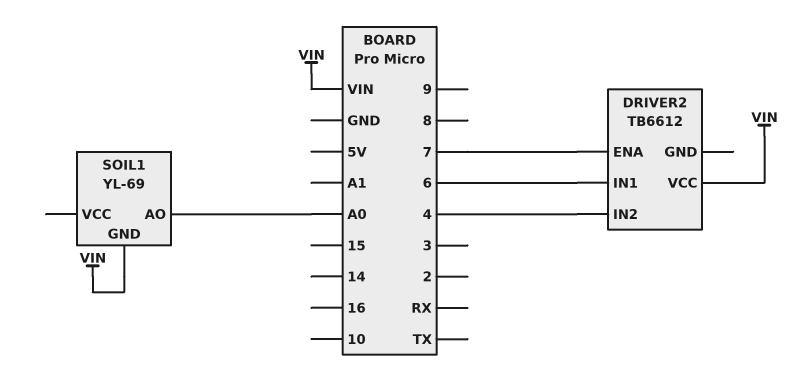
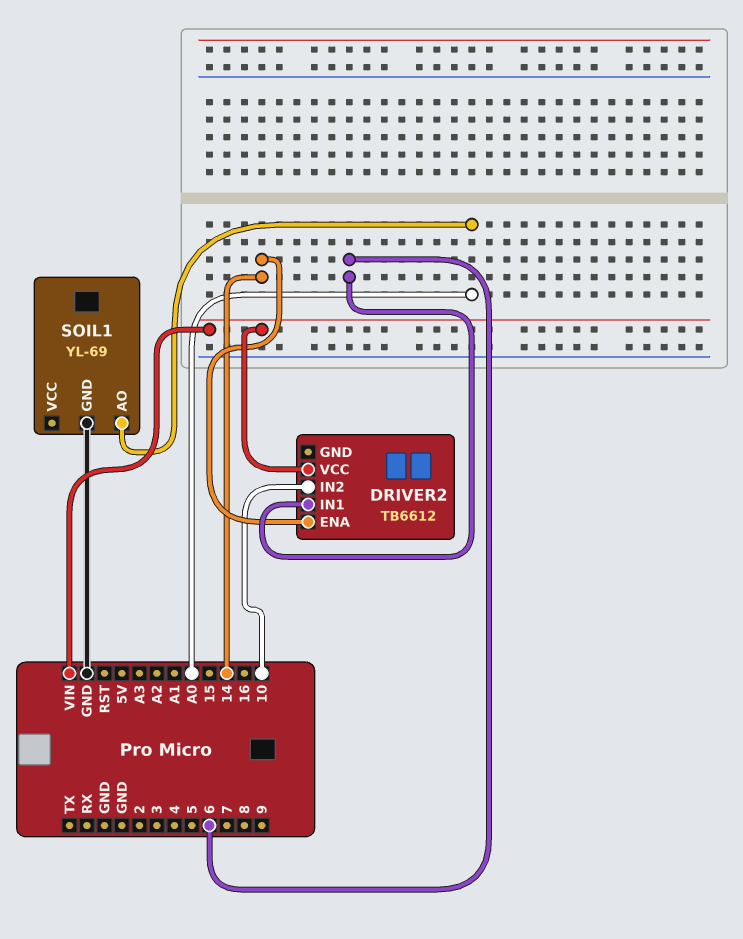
DRIVER2 pin ENA: 7 -> 14
DRIVER2 pin IN2: 4 -> 10
SOIL1 pin GND: VIN -> GND

